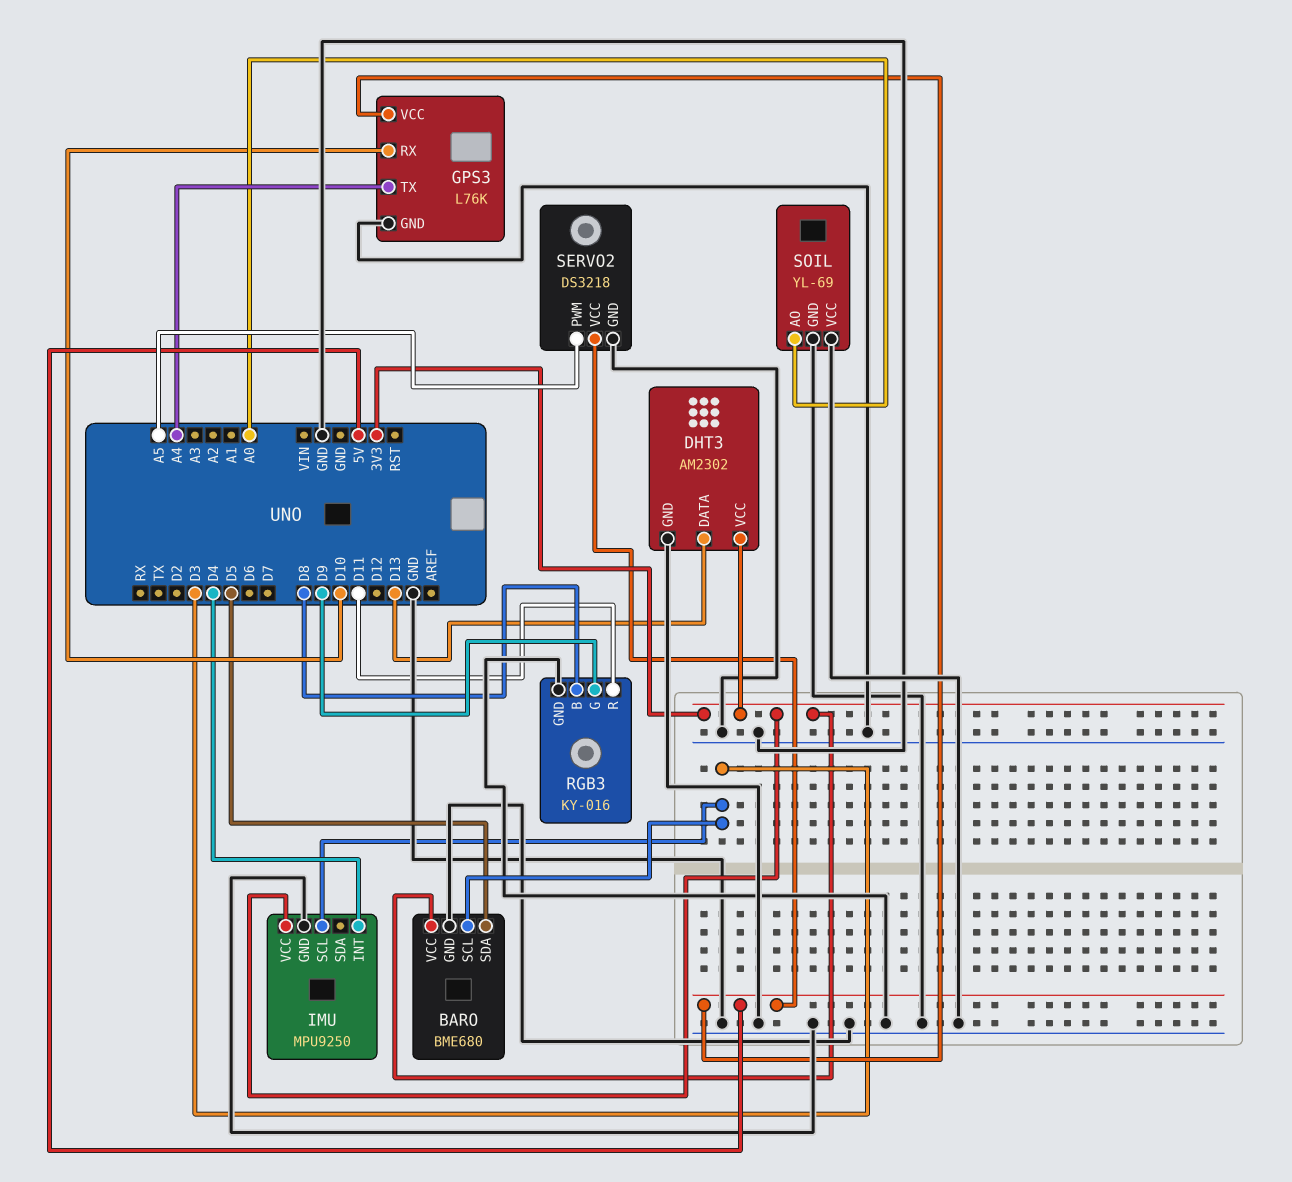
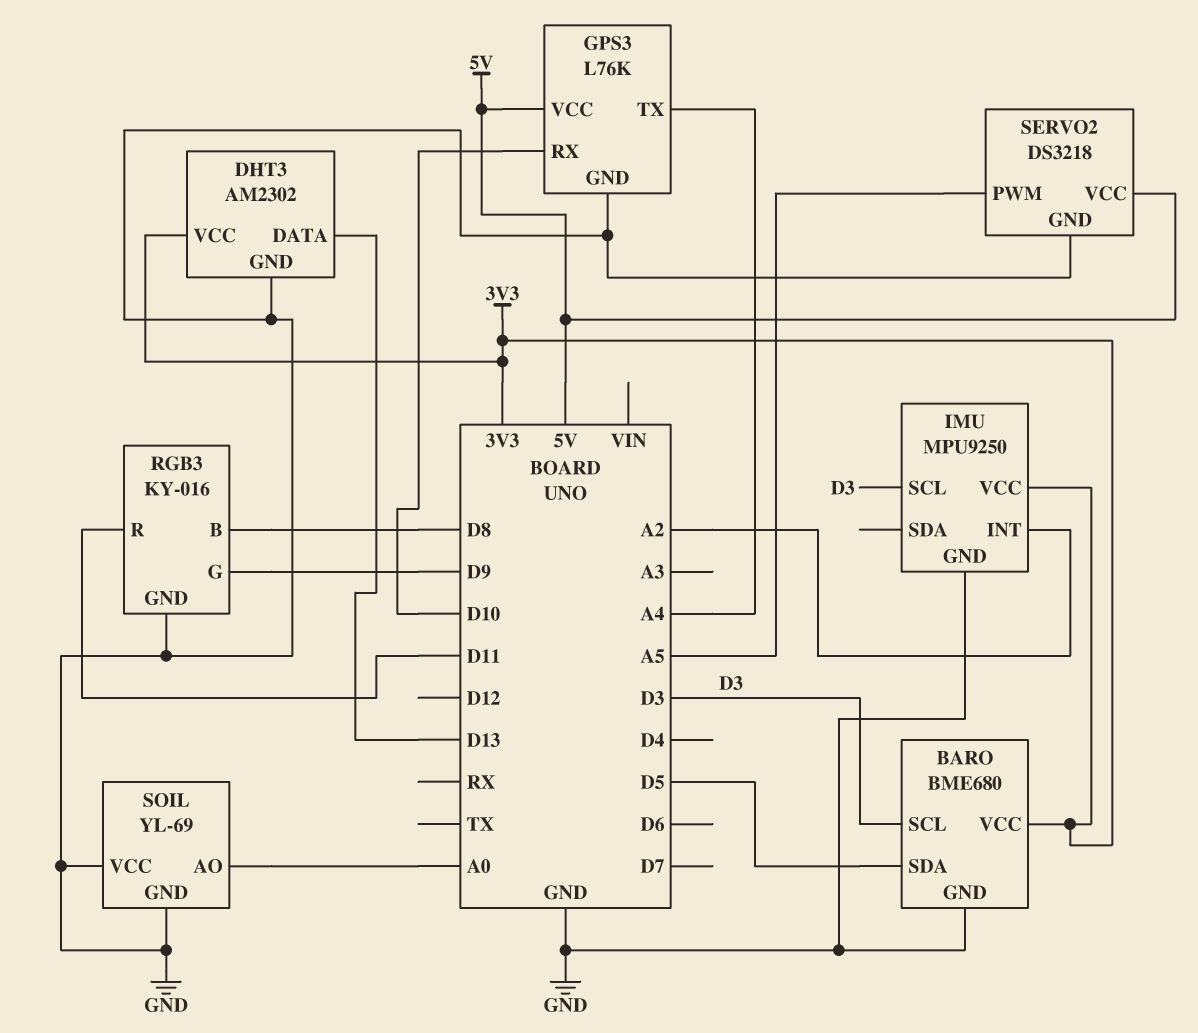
IMU pin INT: D4 -> A2

